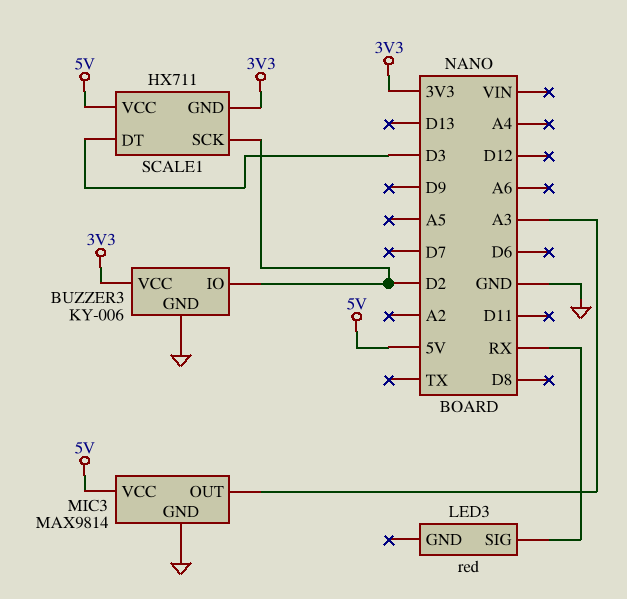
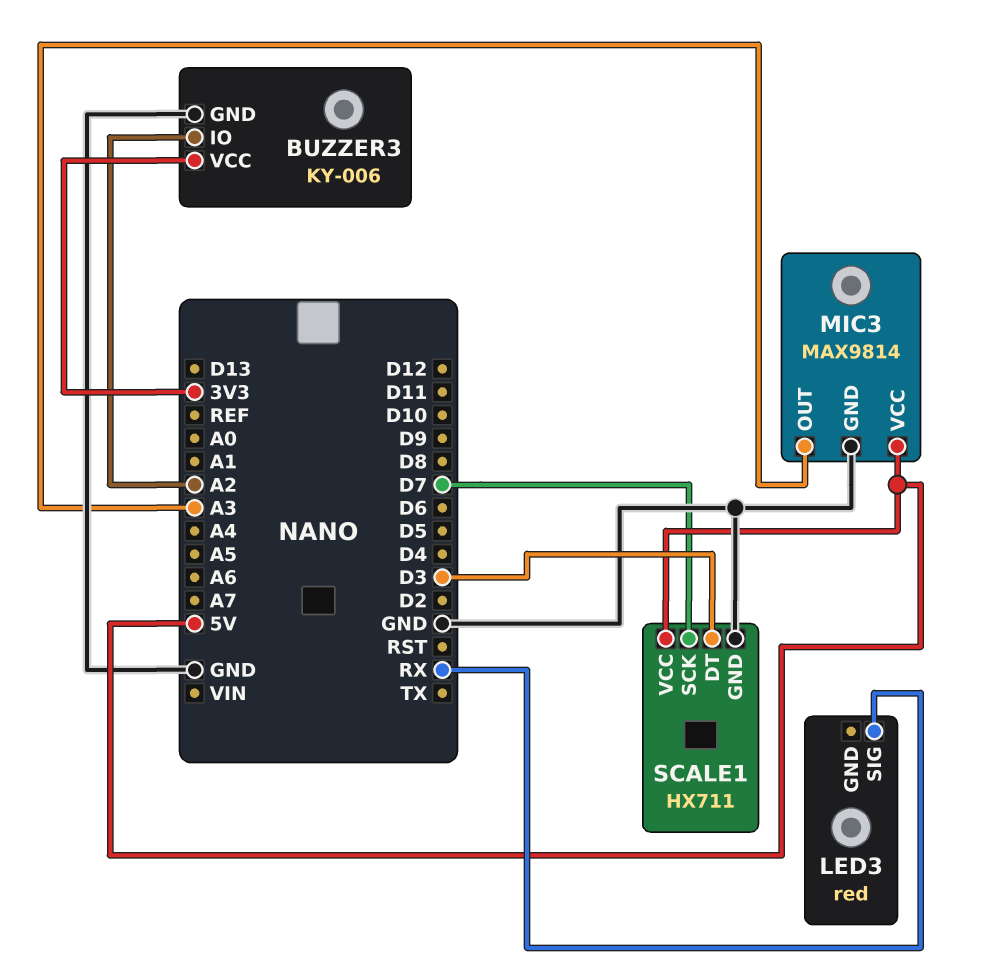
BUZZER3 pin IO: D2 -> A2
SCALE1 pin GND: 3V3 -> GND
SCALE1 pin SCK: D2 -> D7

